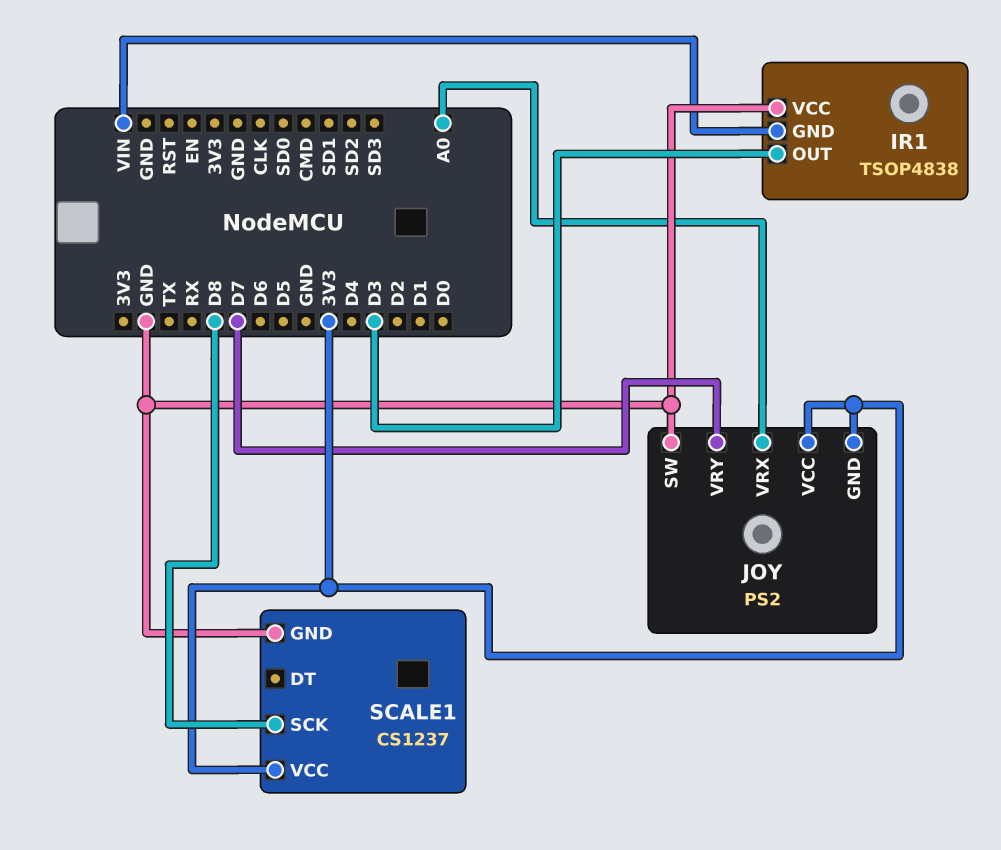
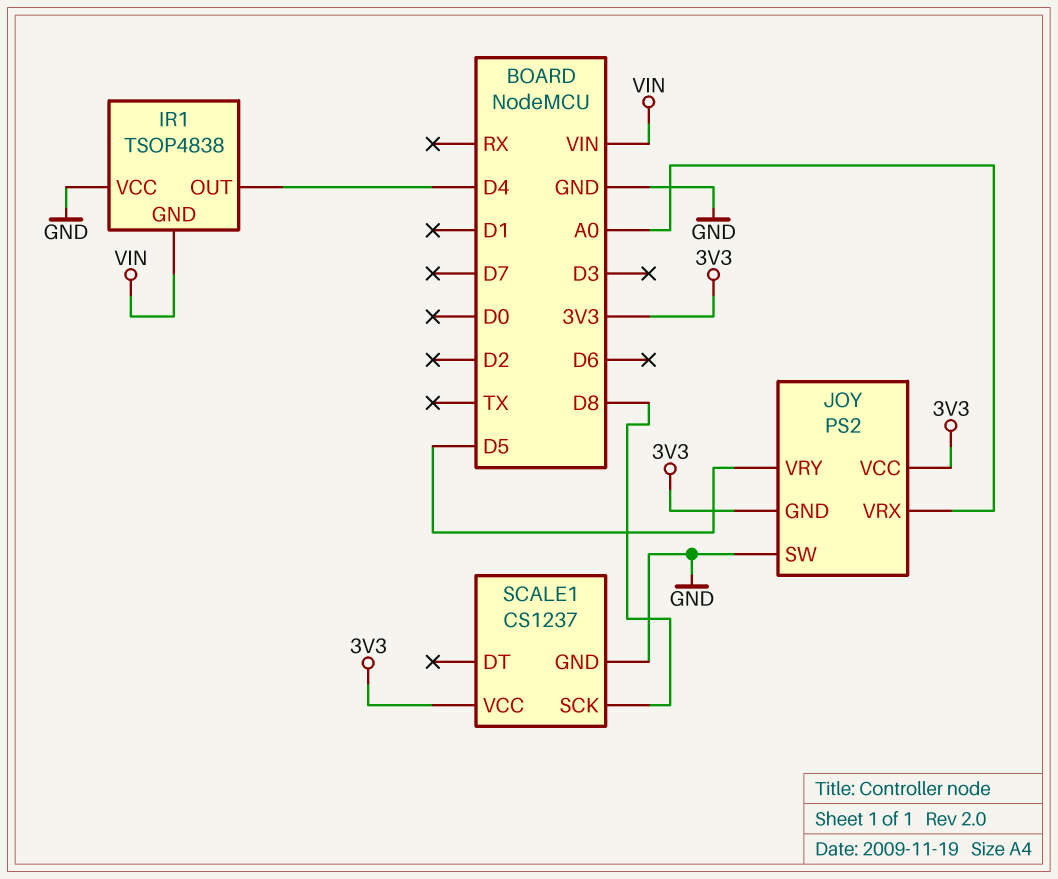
IR1 pin OUT: D3 -> D4
JOY pin VRY: D7 -> D5

